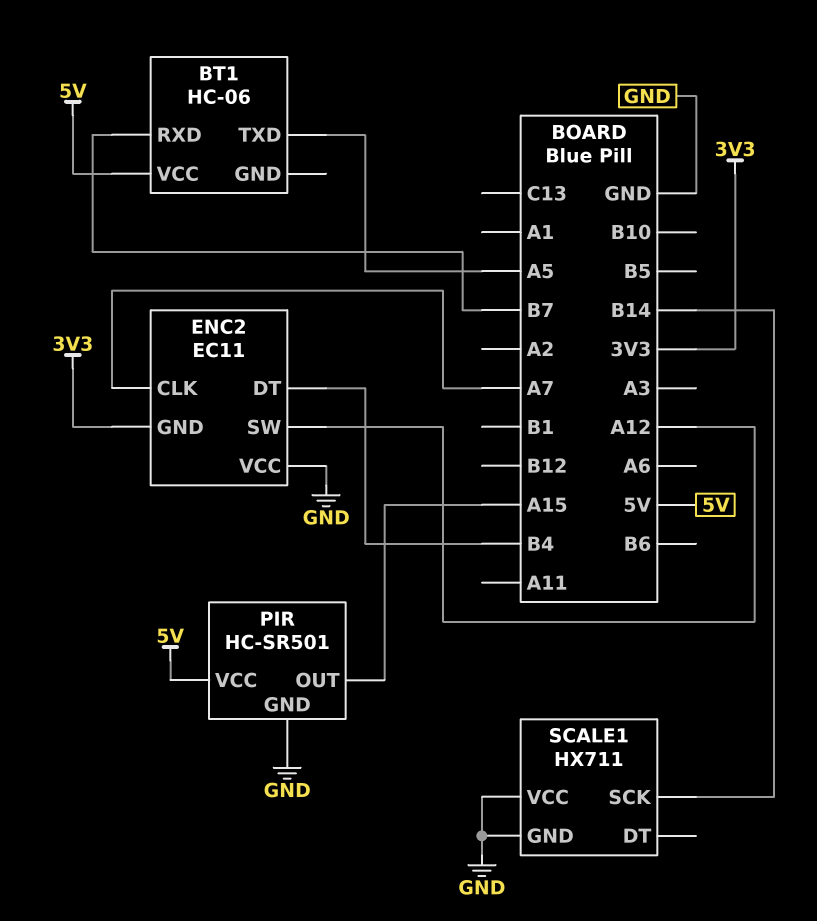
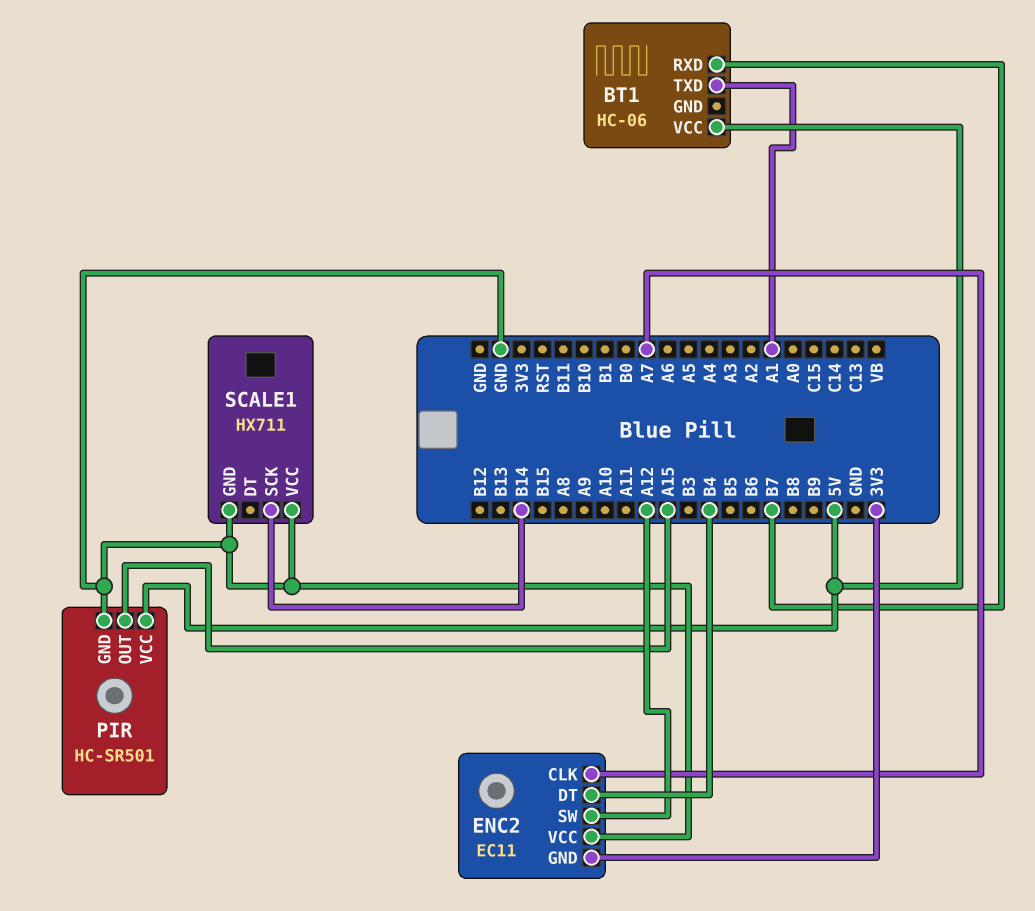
BT1 pin TXD: A5 -> A1

